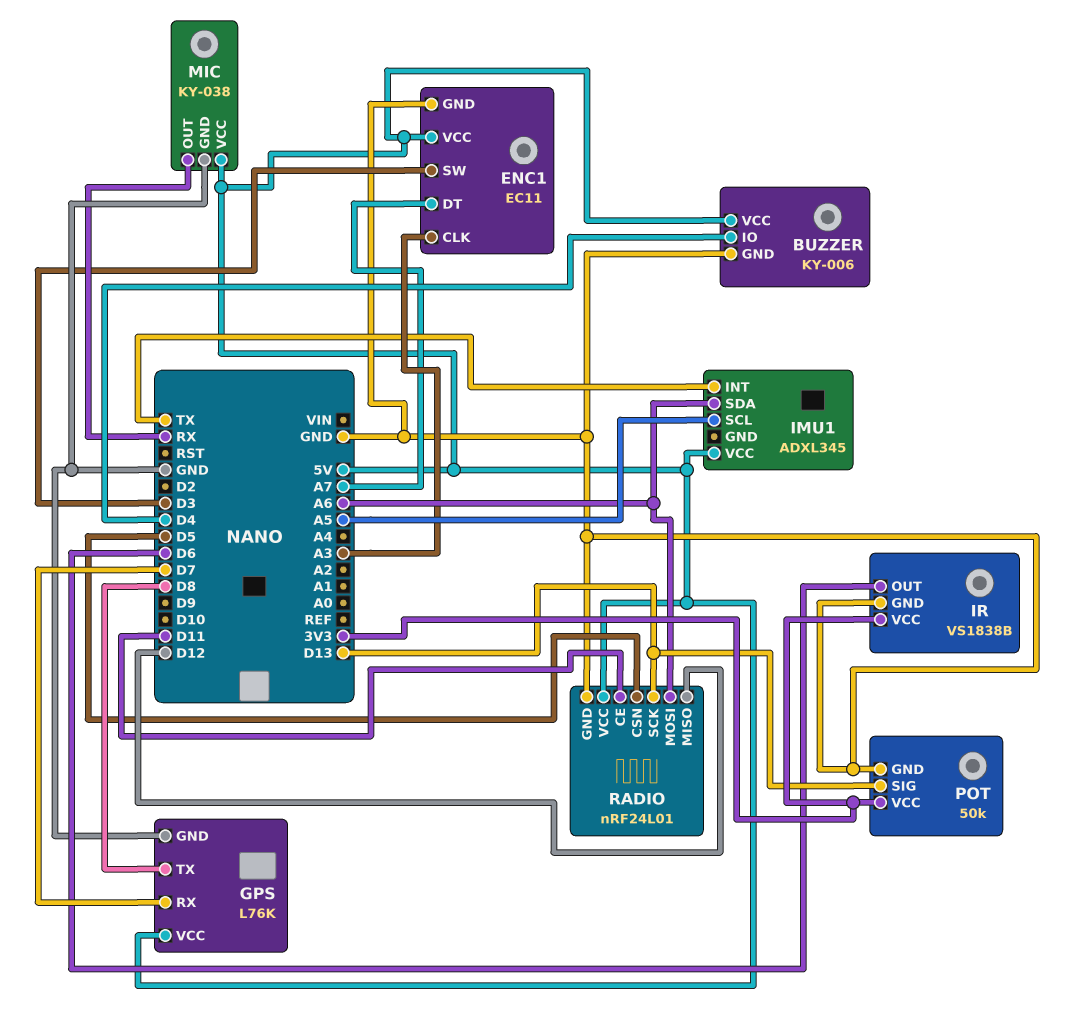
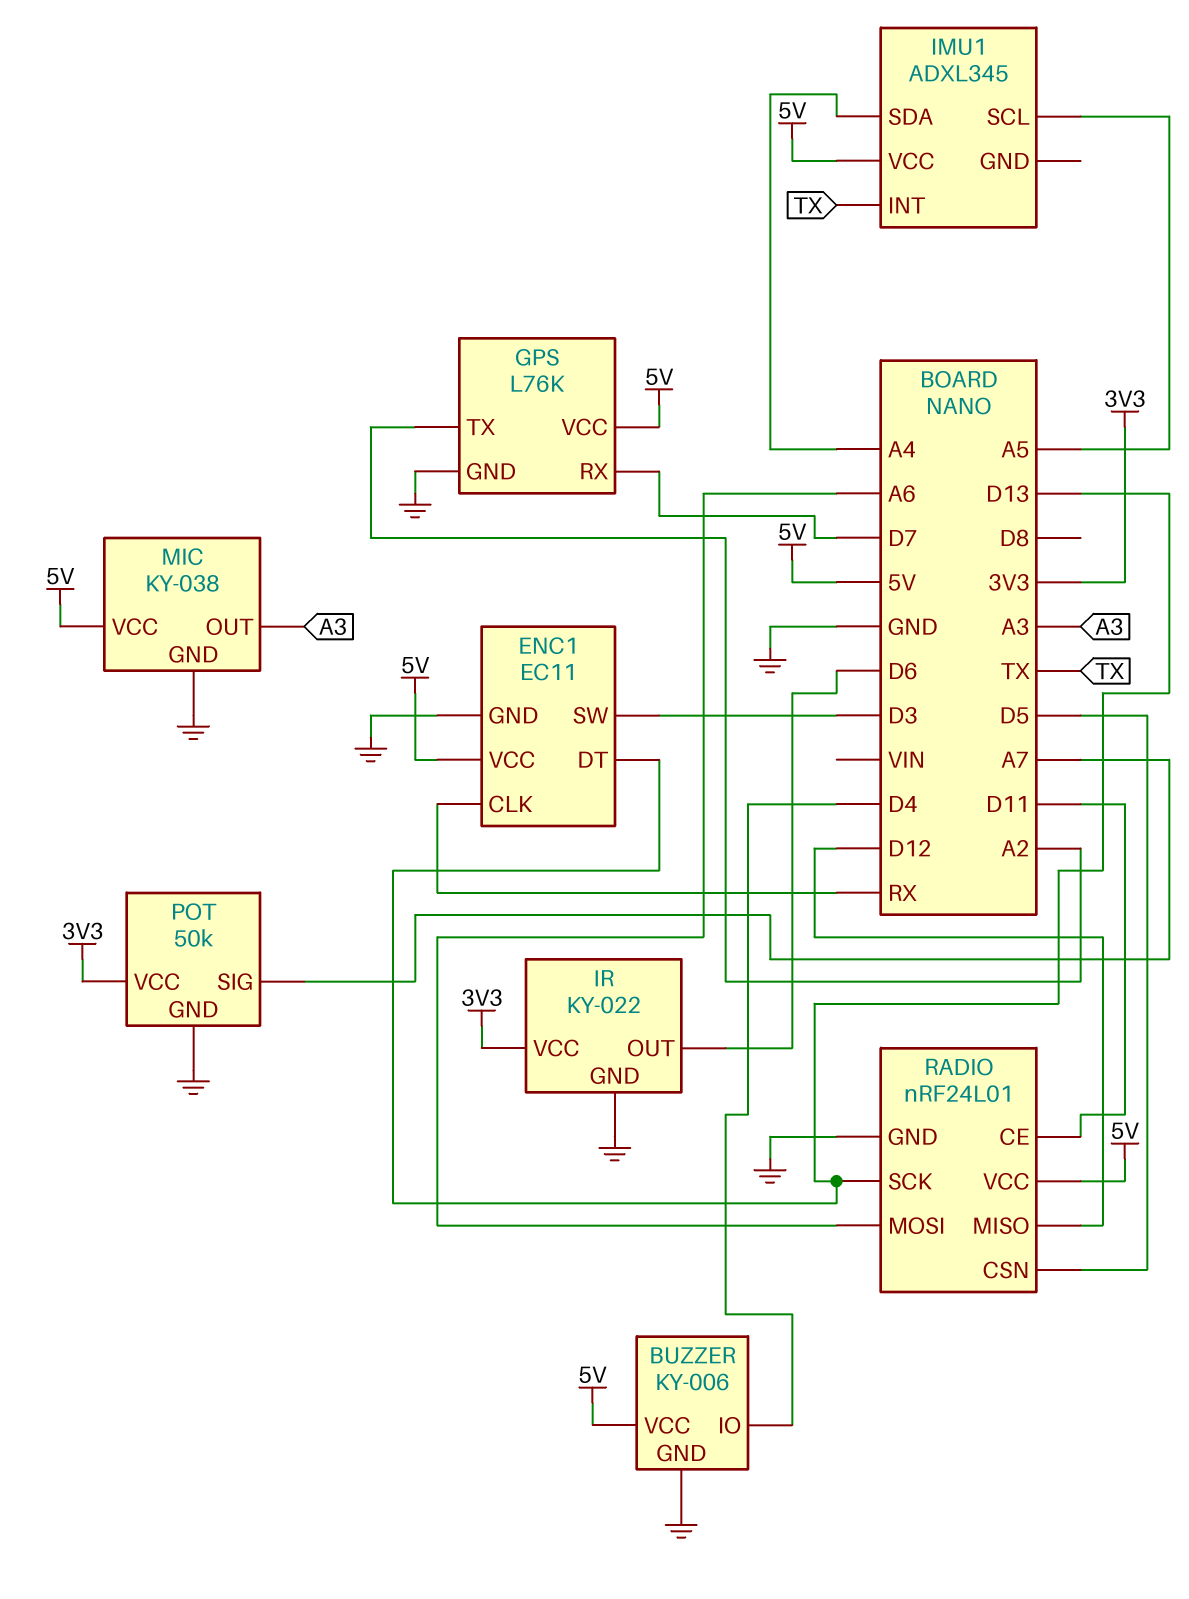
ENC1 pin CLK: A3 -> RX
ENC1 pin DT: A7 -> D13
GPS pin TX: D8 -> A2
IMU1 pin SDA: A6 -> A4
IR: VS1838B -> KY-022
MIC pin OUT: RX -> A3
POT pin SIG: D13 -> A7

